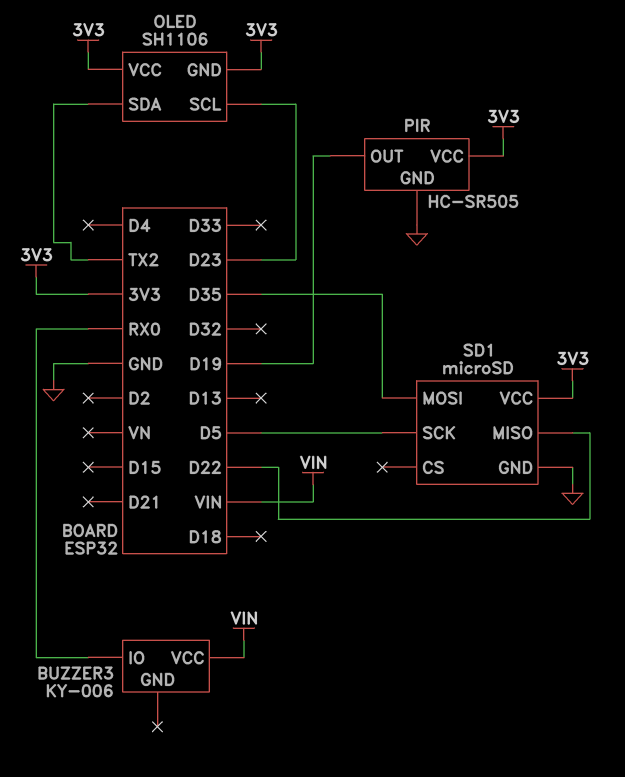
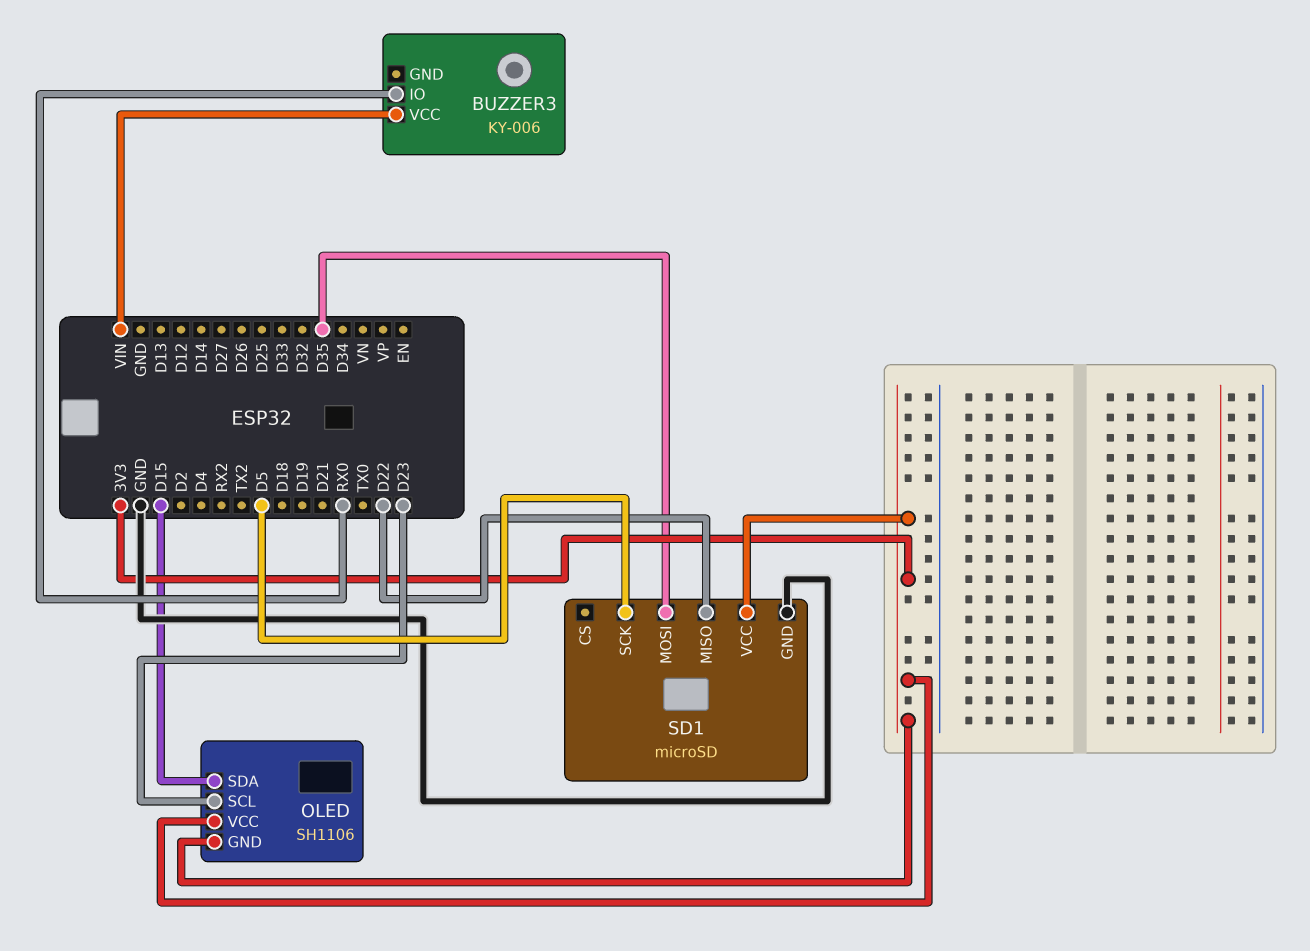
OLED pin SDA: TX2 -> D15
PIR: HC-SR505 -> none
PIR pin GND: GND -> none
PIR pin OUT: D19 -> none
PIR pin VCC: 3V3 -> none

